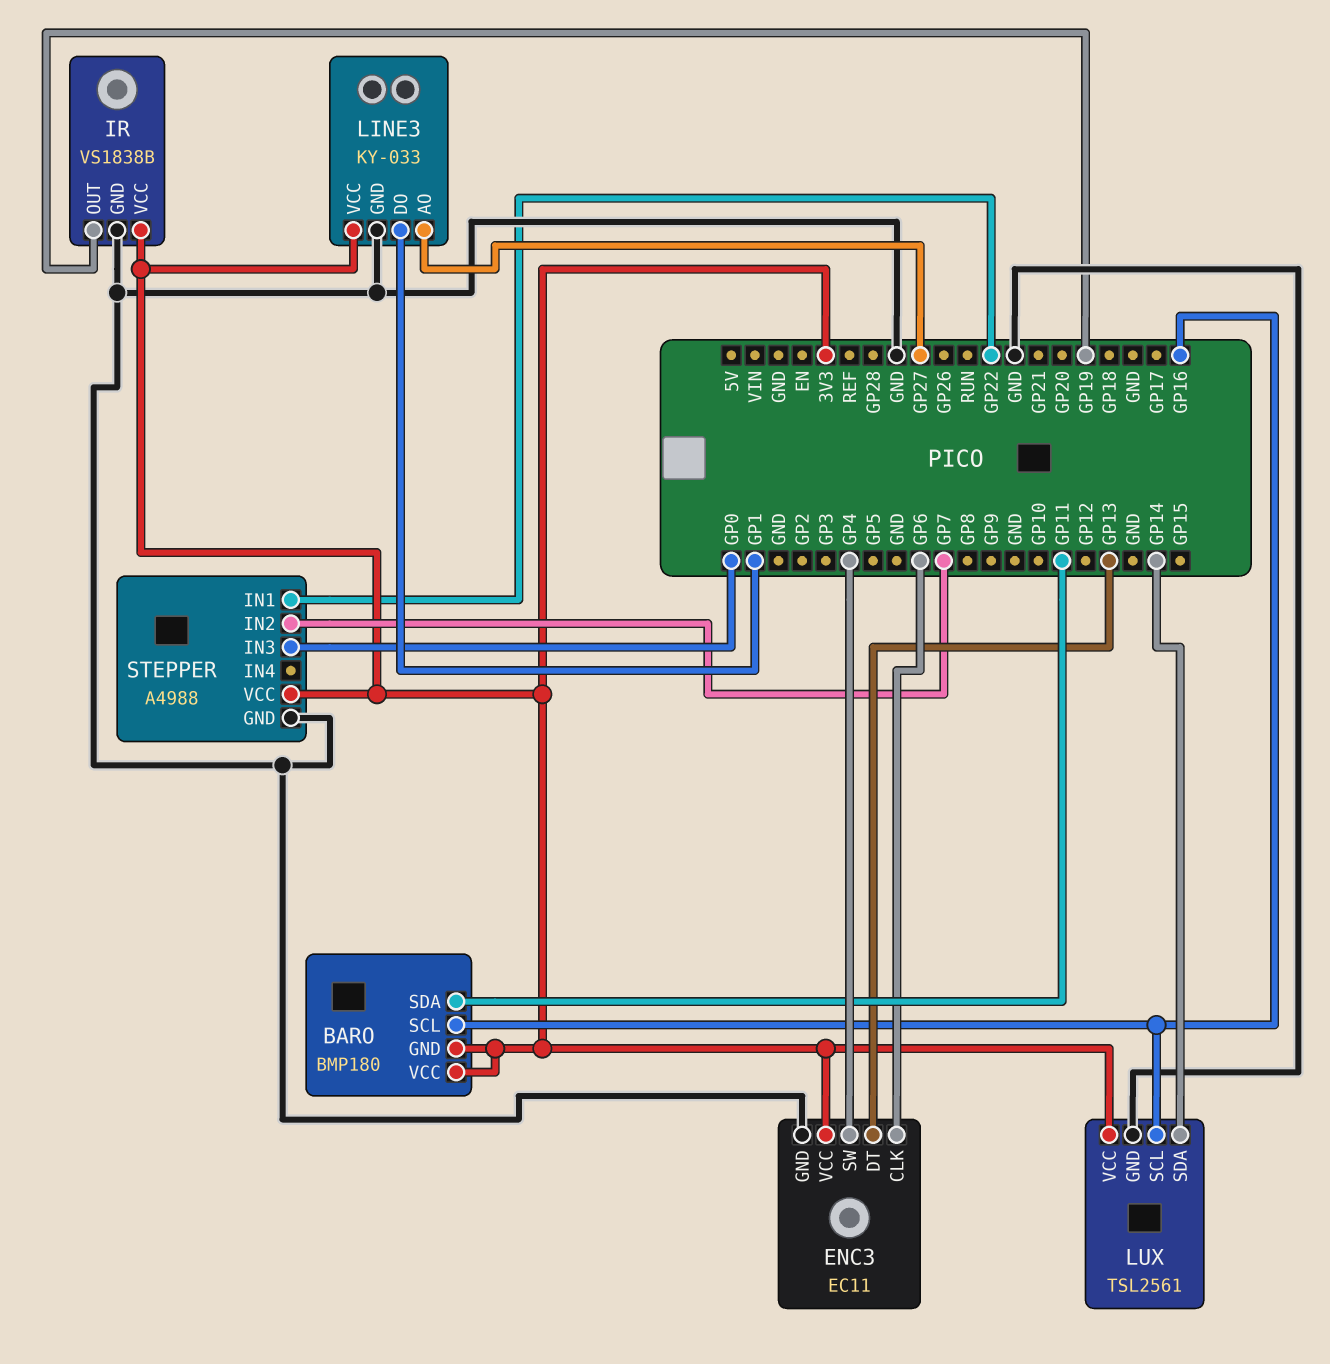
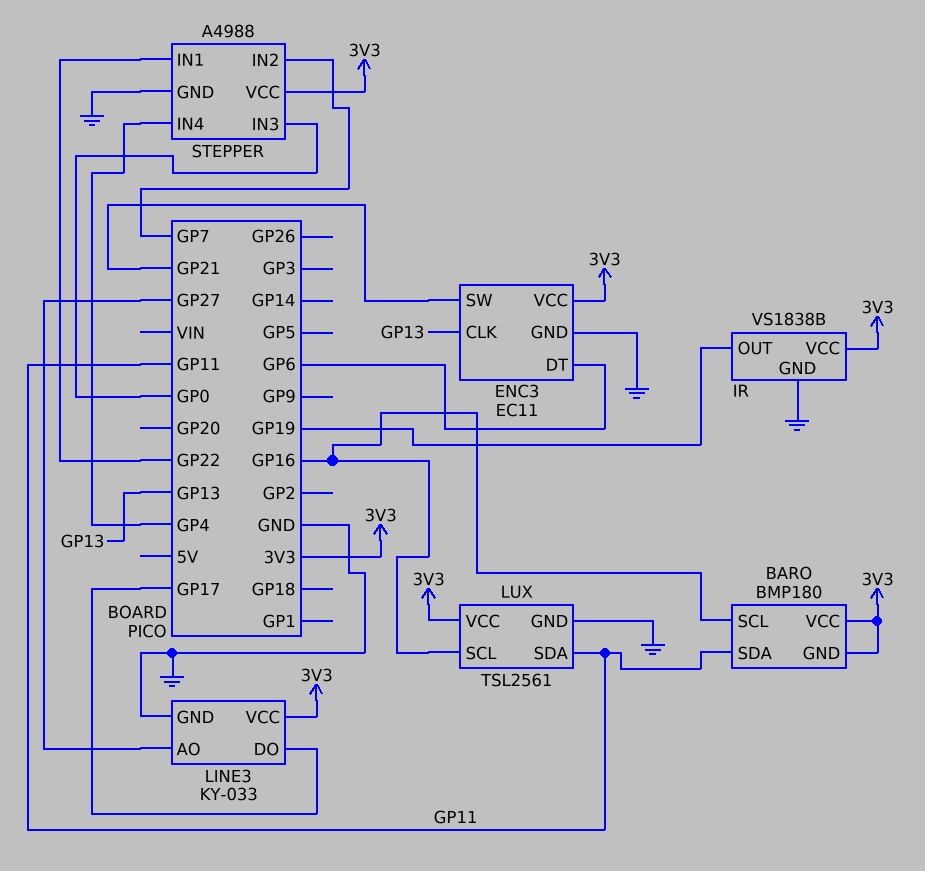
ENC3 pin CLK: GP6 -> GP13
ENC3 pin DT: GP13 -> GP6
ENC3 pin SW: GP4 -> GP21
LINE3 pin DO: GP1 -> GP17
LUX pin SDA: GP14 -> GP11
STEPPER pin IN4: none -> GP4

